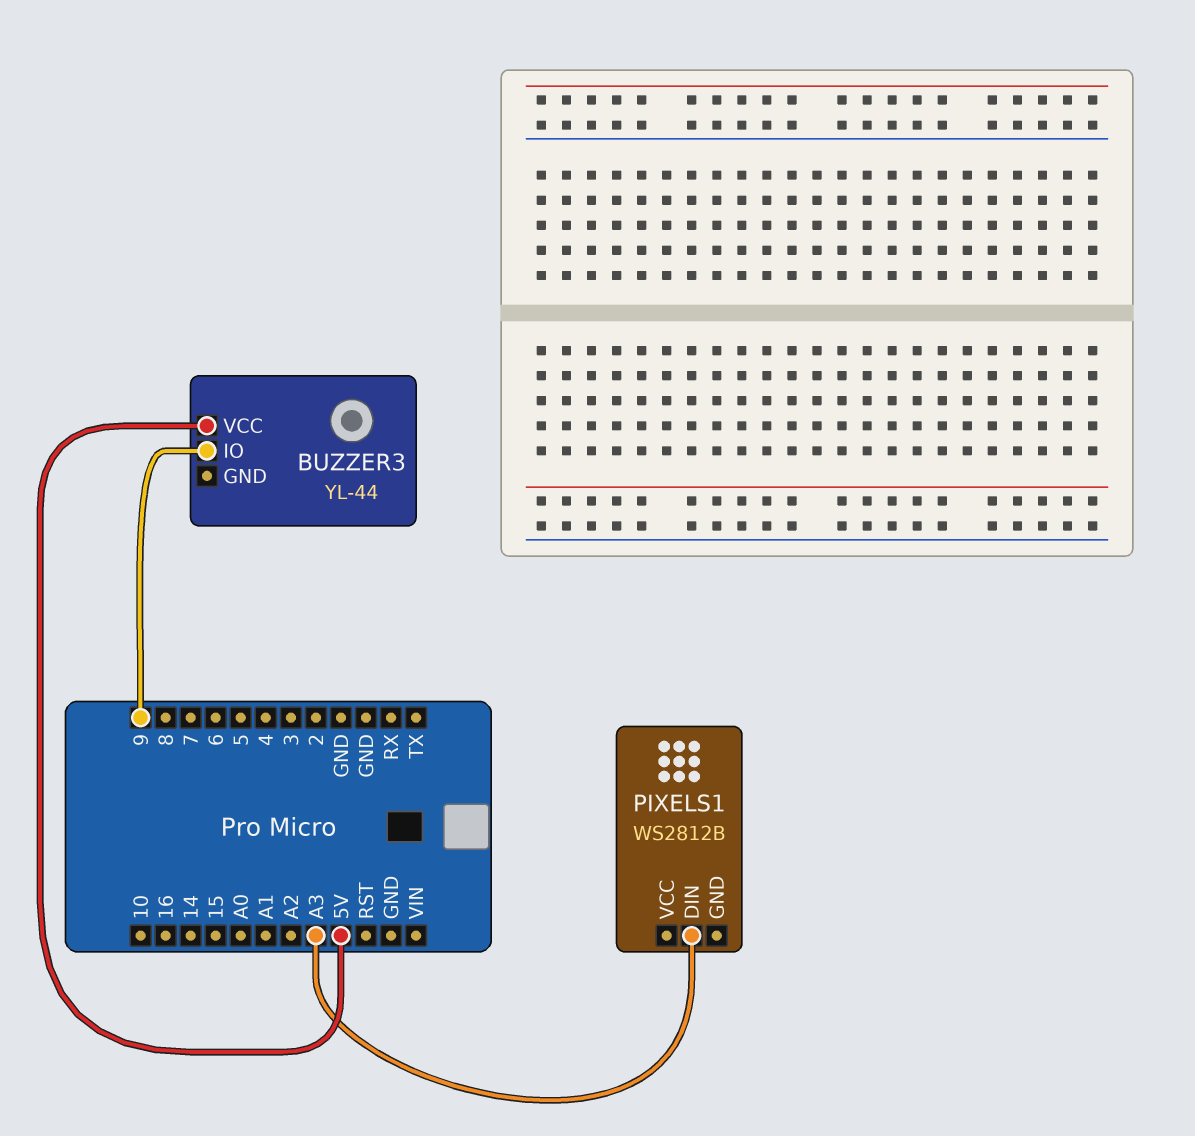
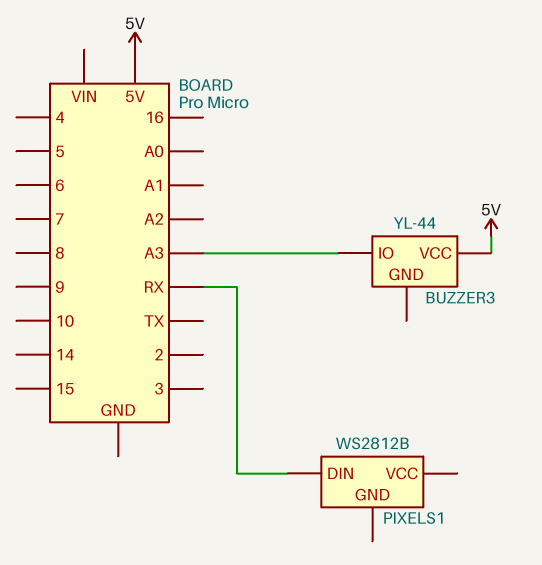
BUZZER3 pin IO: 9 -> A3
PIXELS1 pin DIN: A3 -> RX

